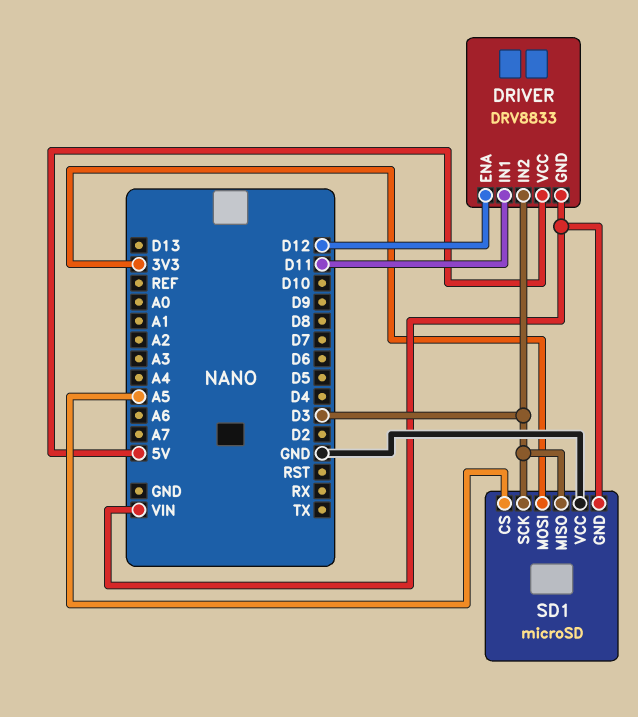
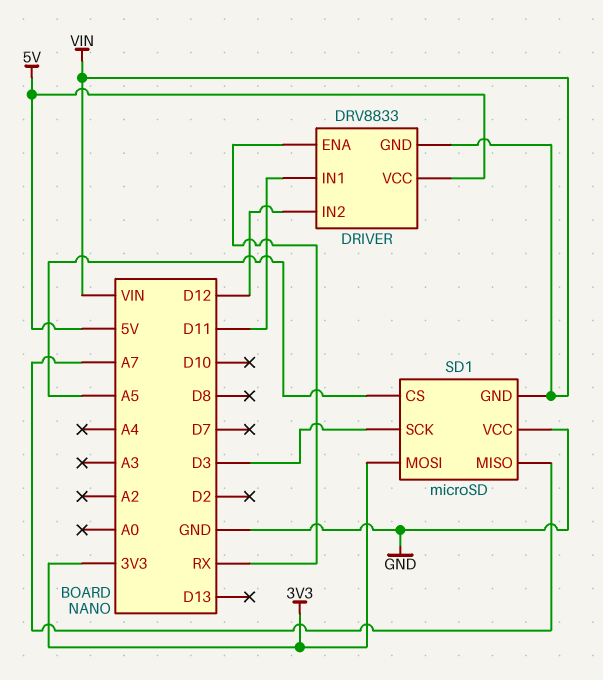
DRIVER pin ENA: D12 -> RX
DRIVER pin IN2: D3 -> D12
SD1 pin MISO: D3 -> A7

